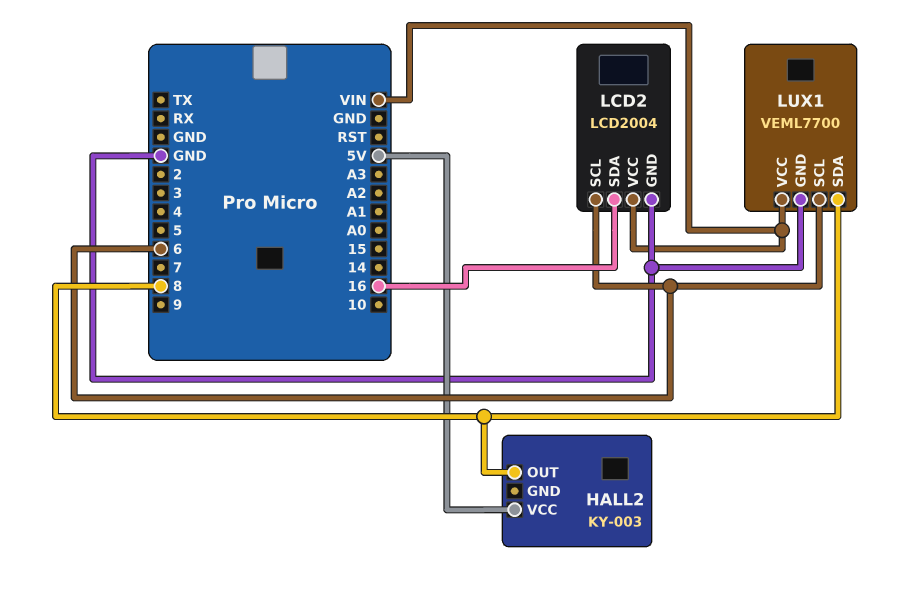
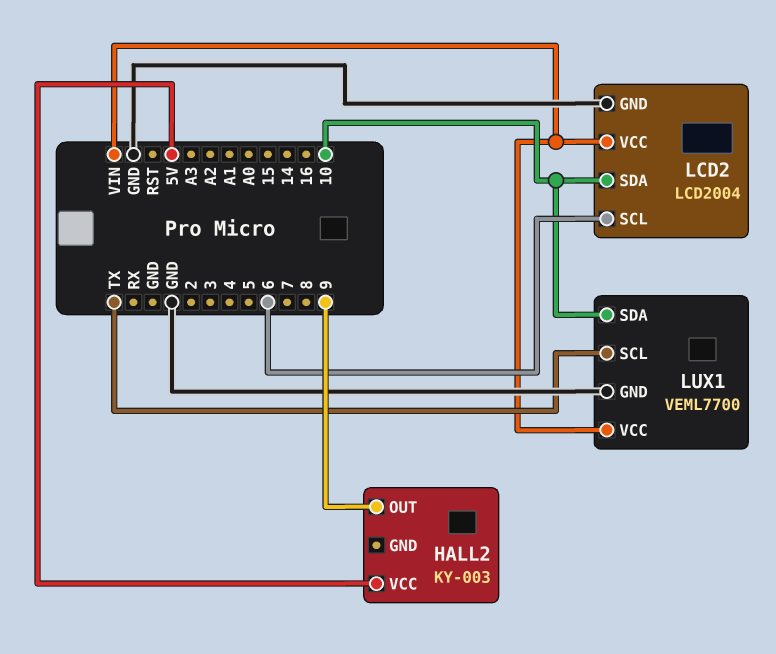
HALL2 pin OUT: 8 -> 9
LCD2 pin SDA: 16 -> 10
LUX1 pin SCL: 6 -> TX
LUX1 pin SDA: 8 -> 10

